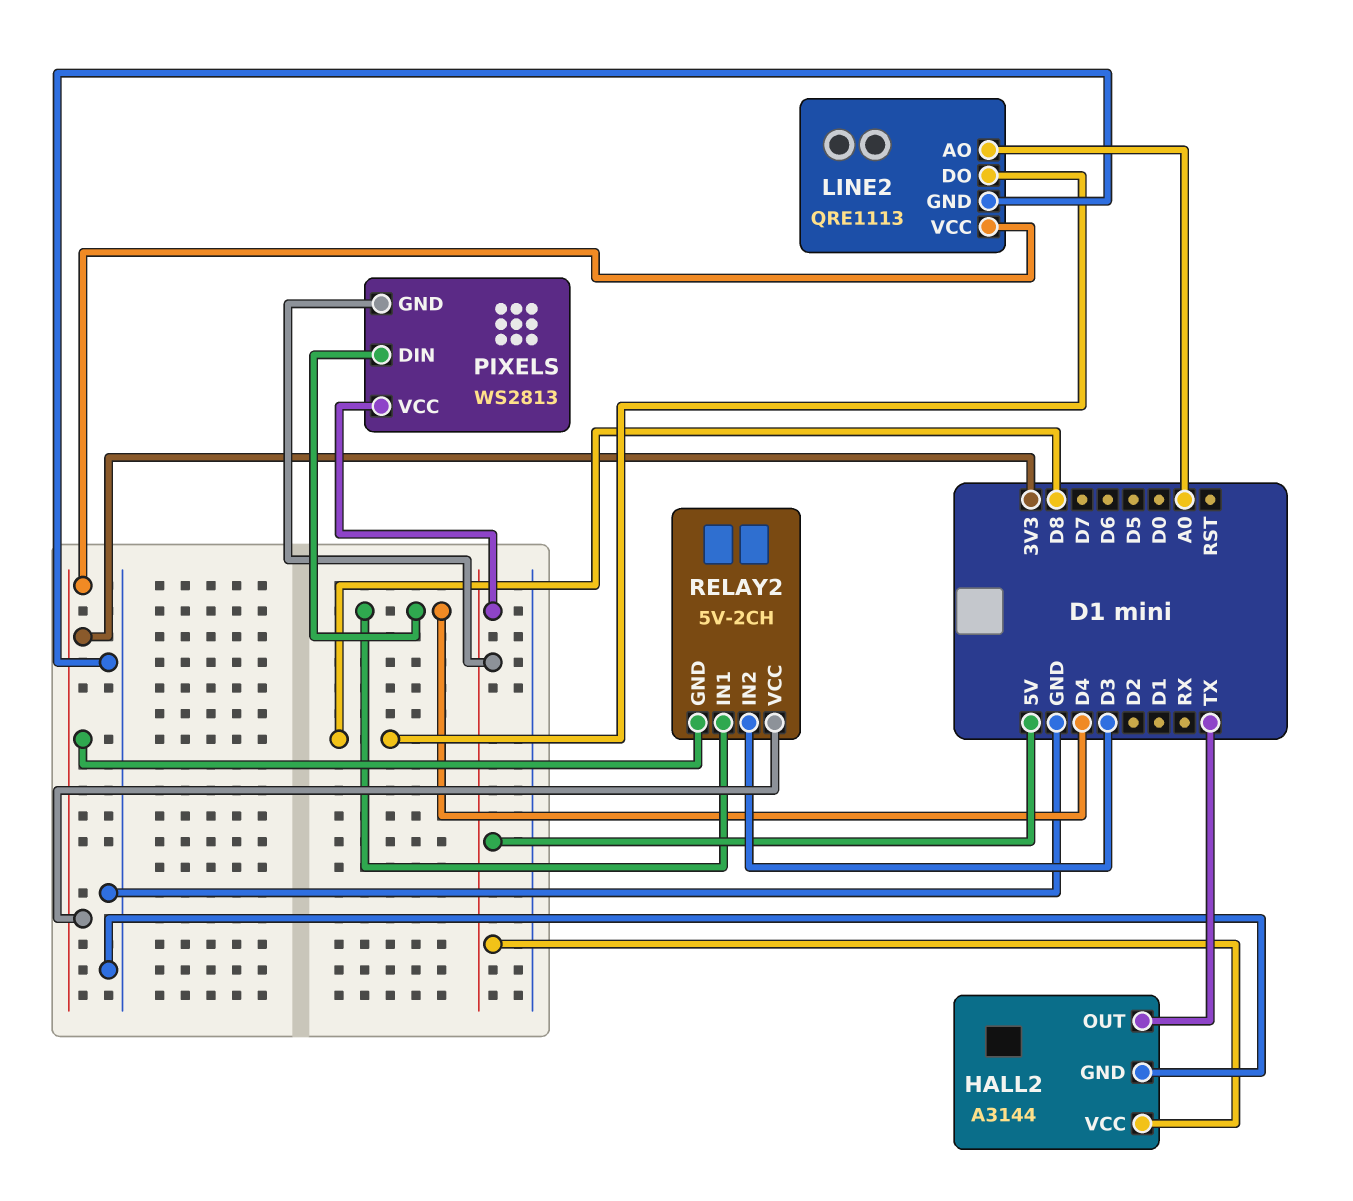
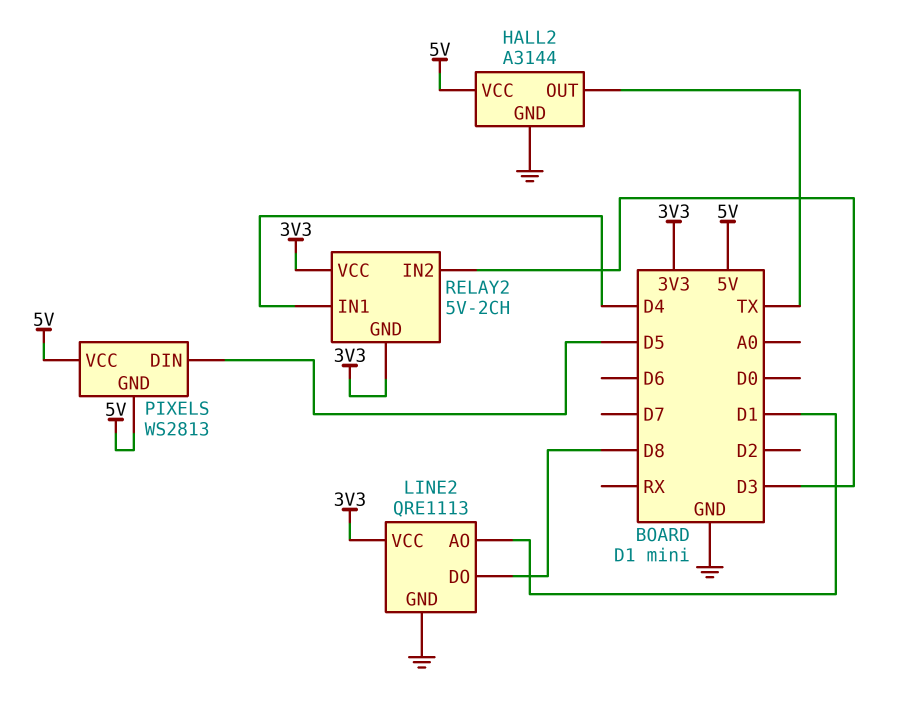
LINE2 pin AO: A0 -> D1
PIXELS pin DIN: D4 -> D5

